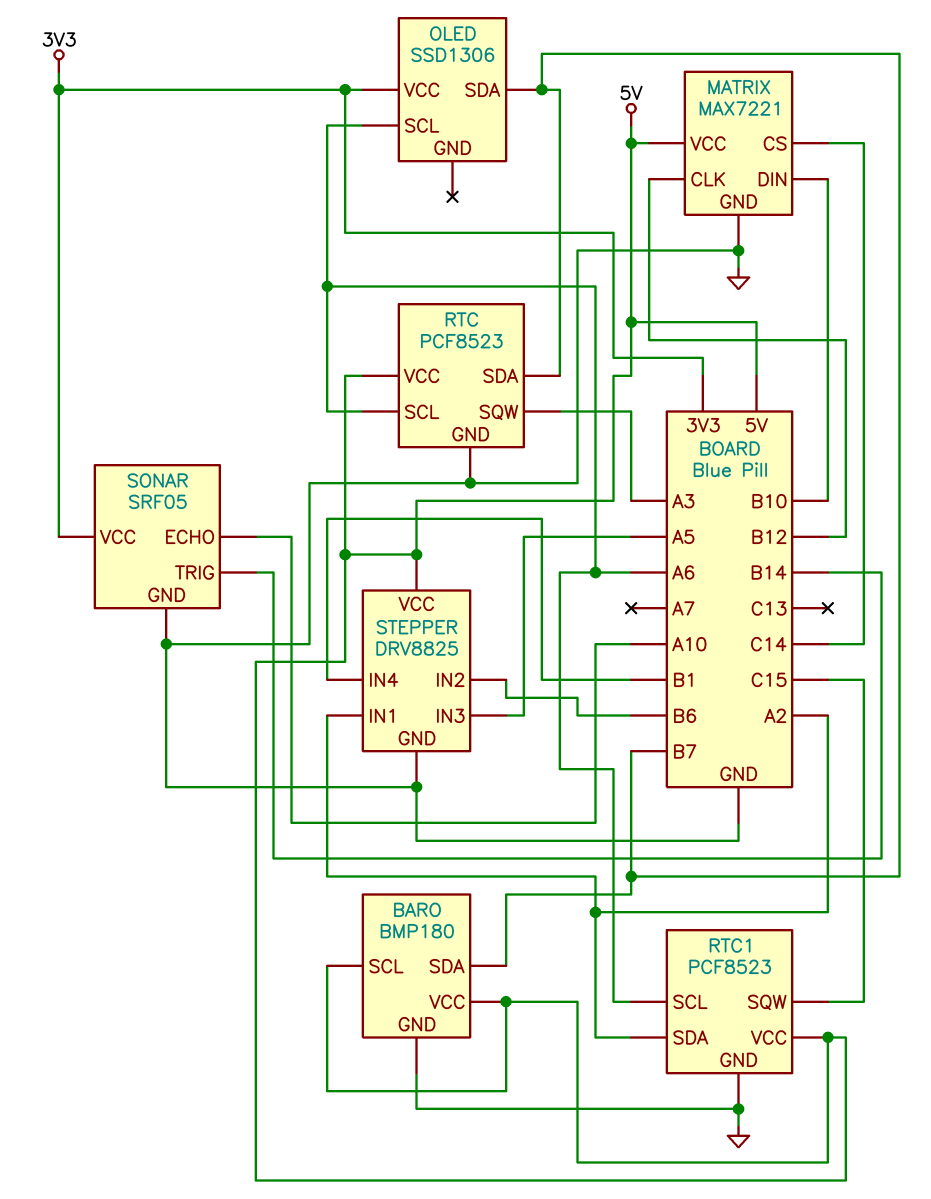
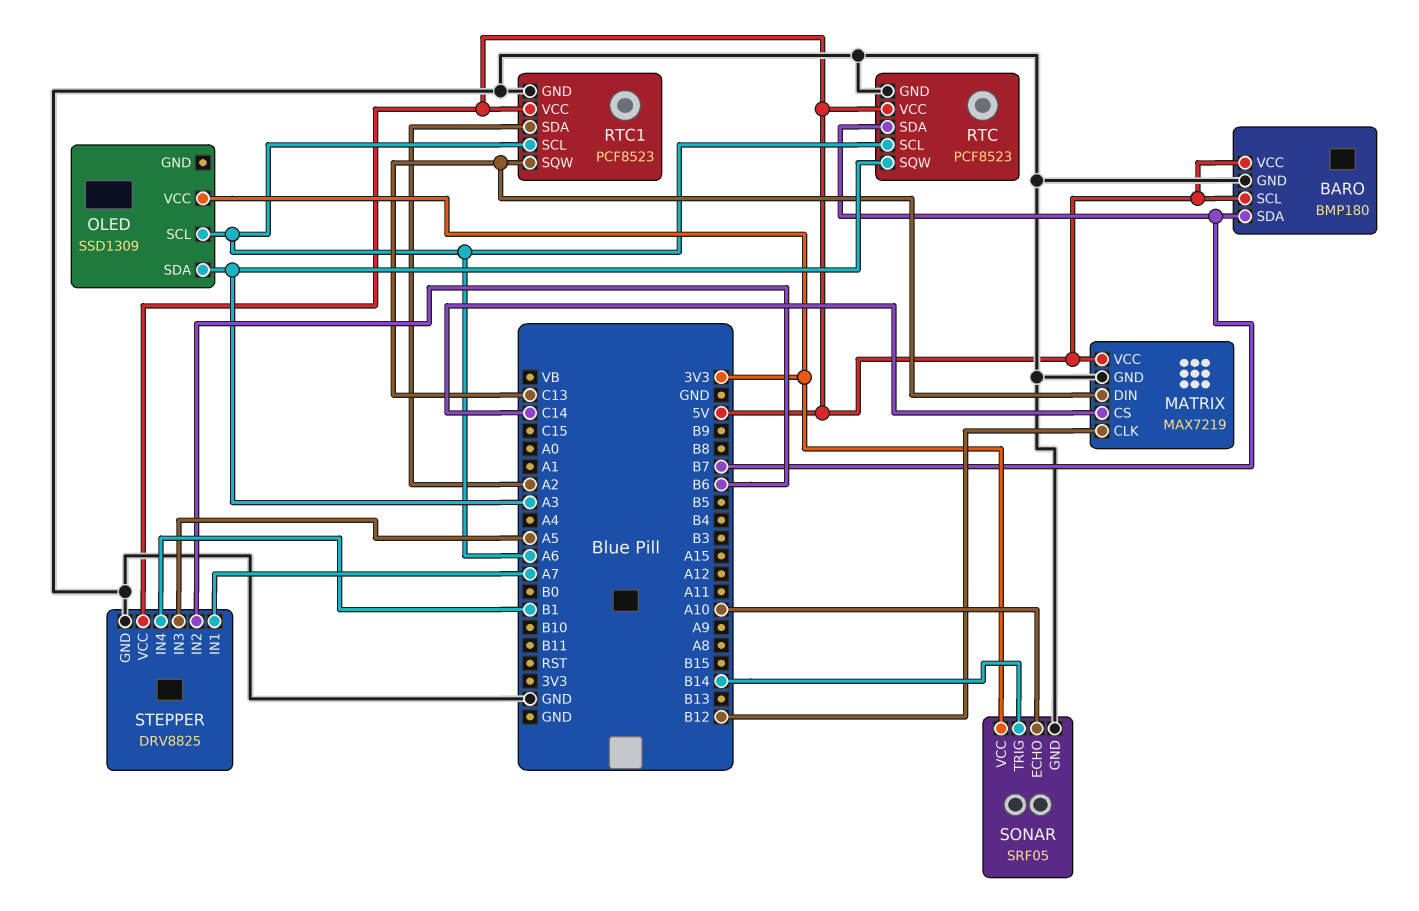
MATRIX: MAX7221 -> MAX7219
MATRIX pin DIN: B10 -> C13
OLED: SSD1306 -> SSD1309
OLED pin SDA: B7 -> A3
RTC1 pin SQW: C15 -> C13
STEPPER pin IN1: A2 -> A7

